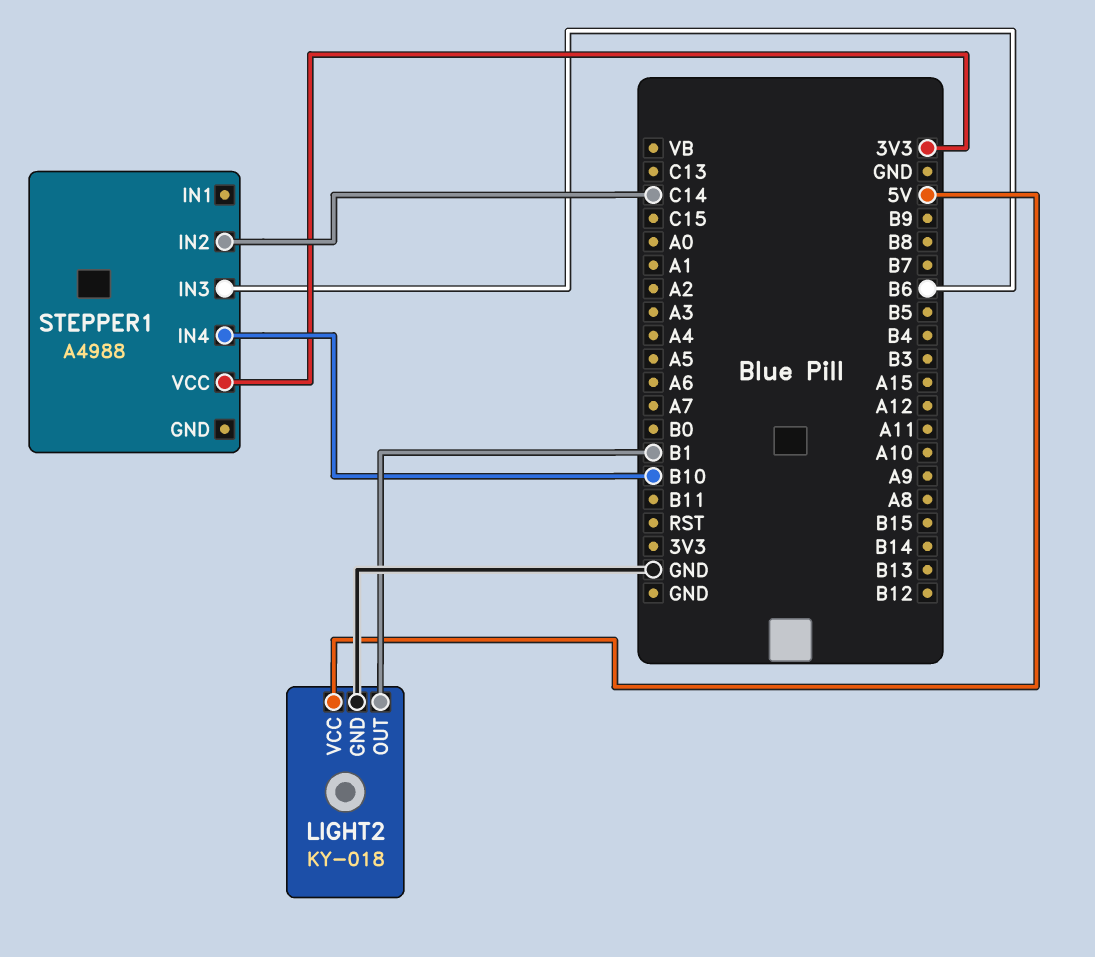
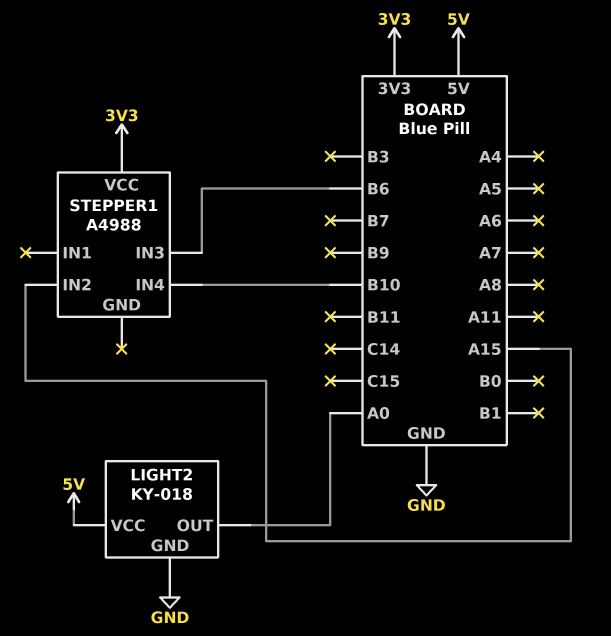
LIGHT2 pin OUT: B1 -> A0
STEPPER1 pin IN2: C14 -> A15

